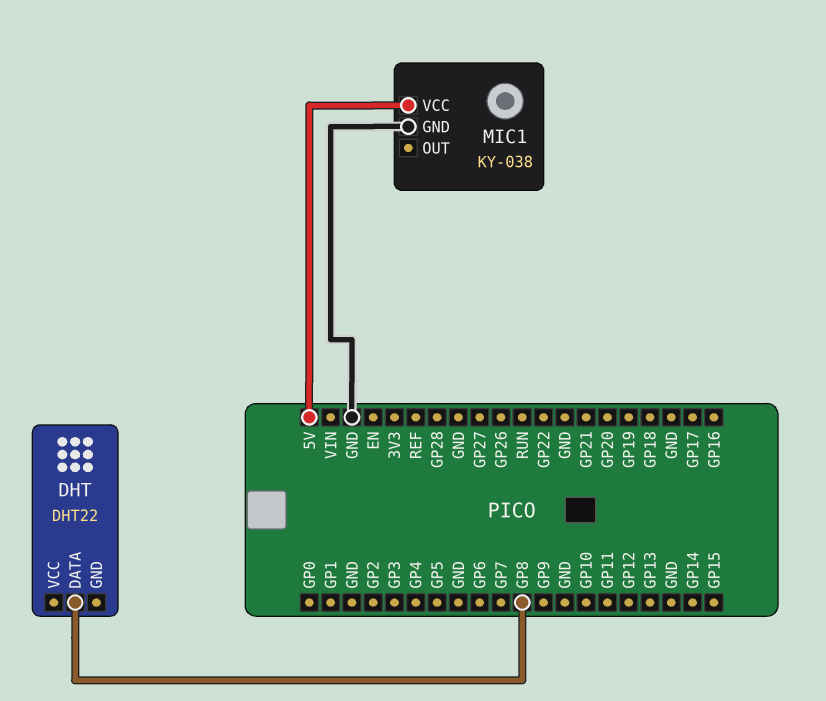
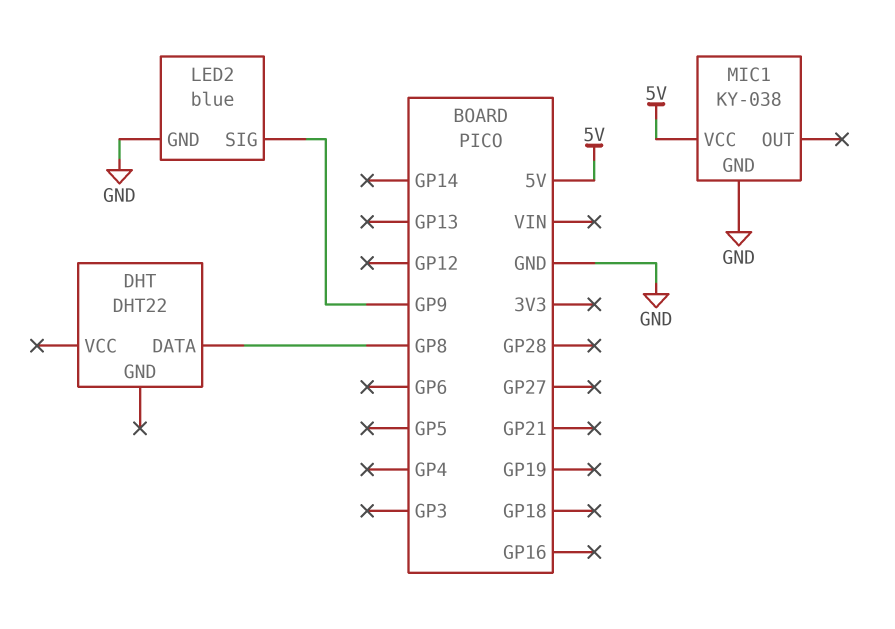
LED2: none -> blue
LED2 pin GND: none -> GND
LED2 pin SIG: none -> GP9

